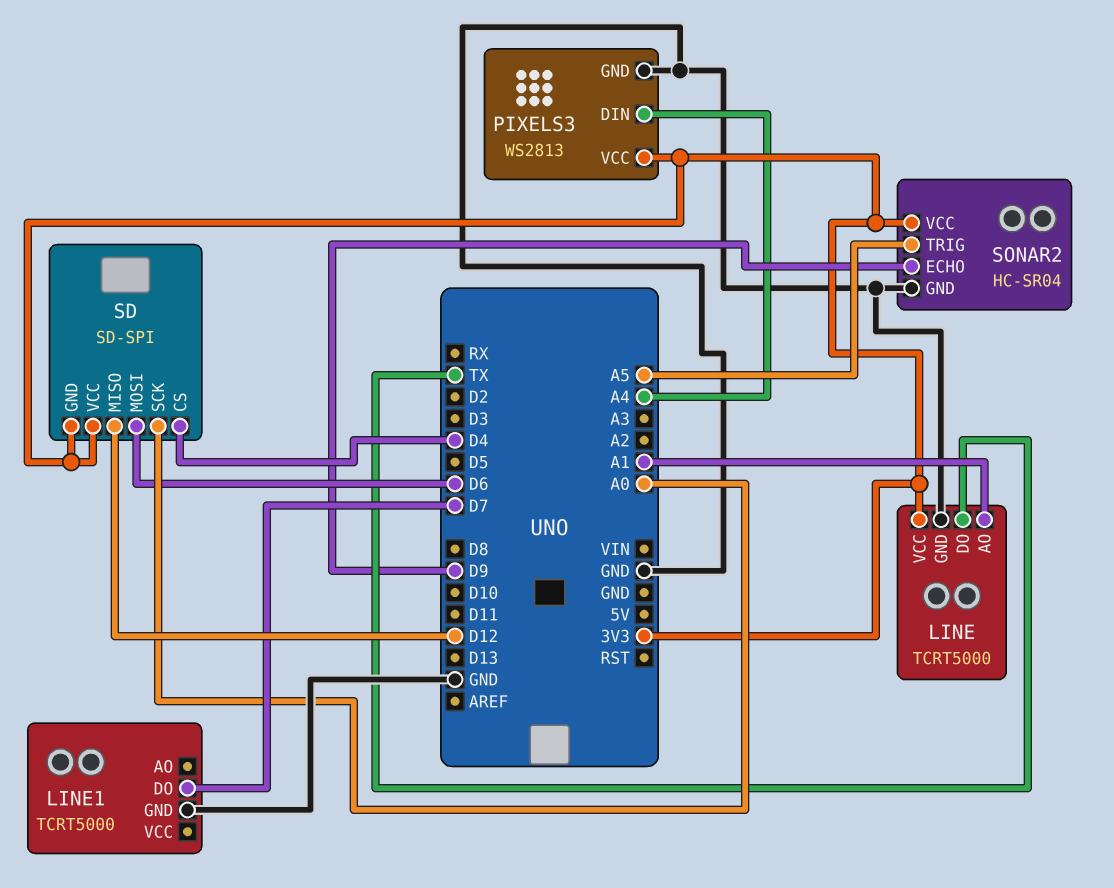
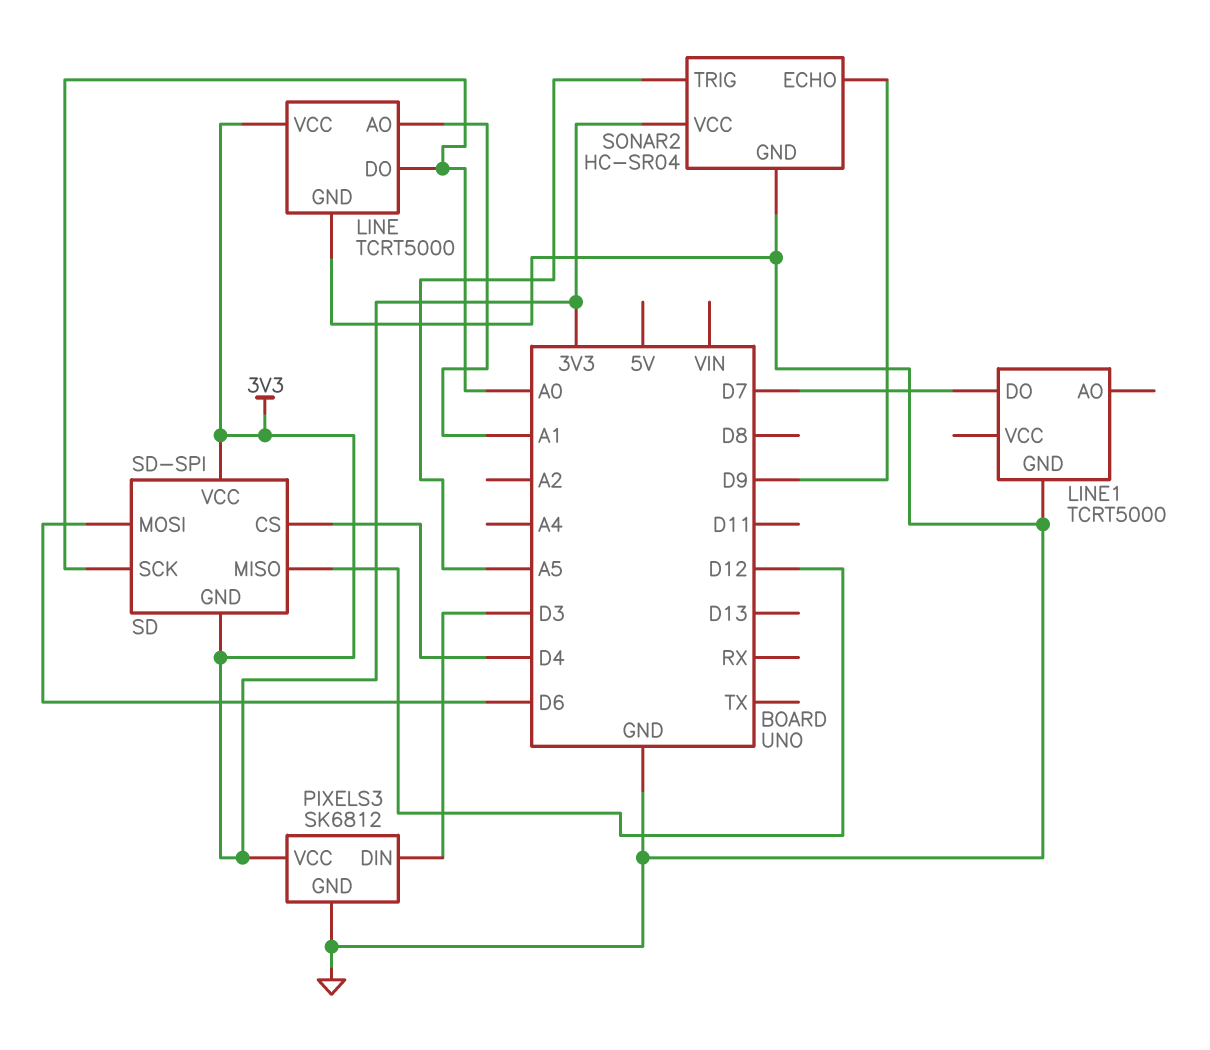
LINE pin DO: TX -> A0
PIXELS3: WS2813 -> SK6812
PIXELS3 pin DIN: A4 -> D3

